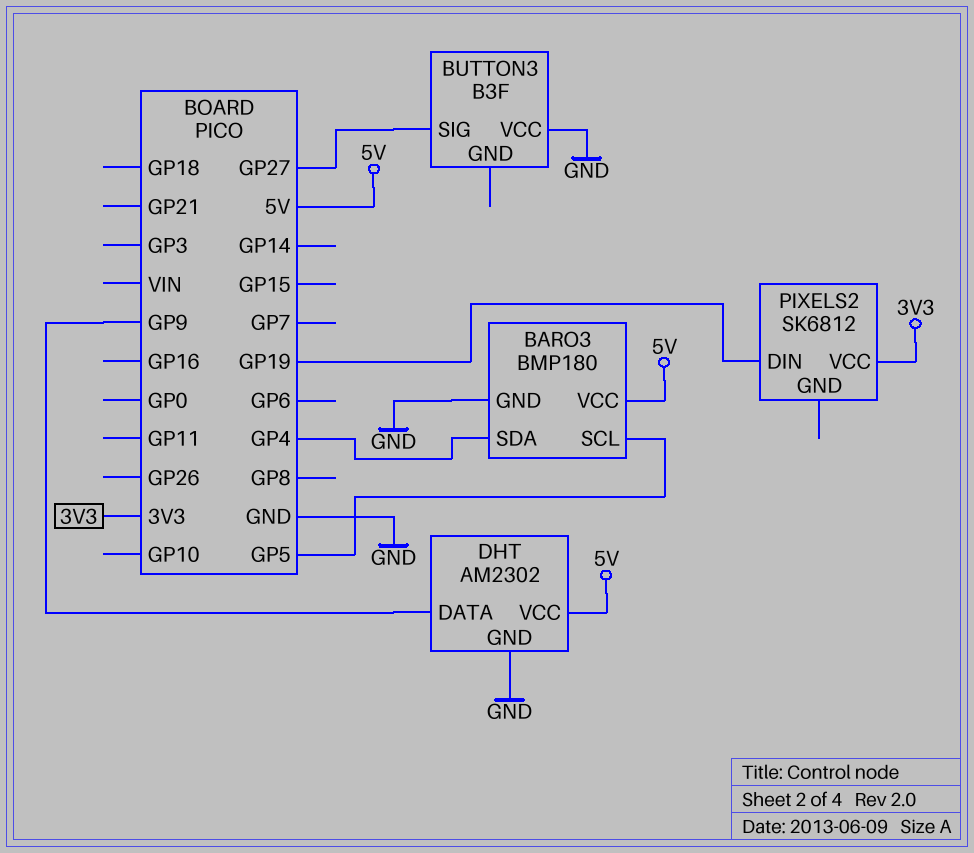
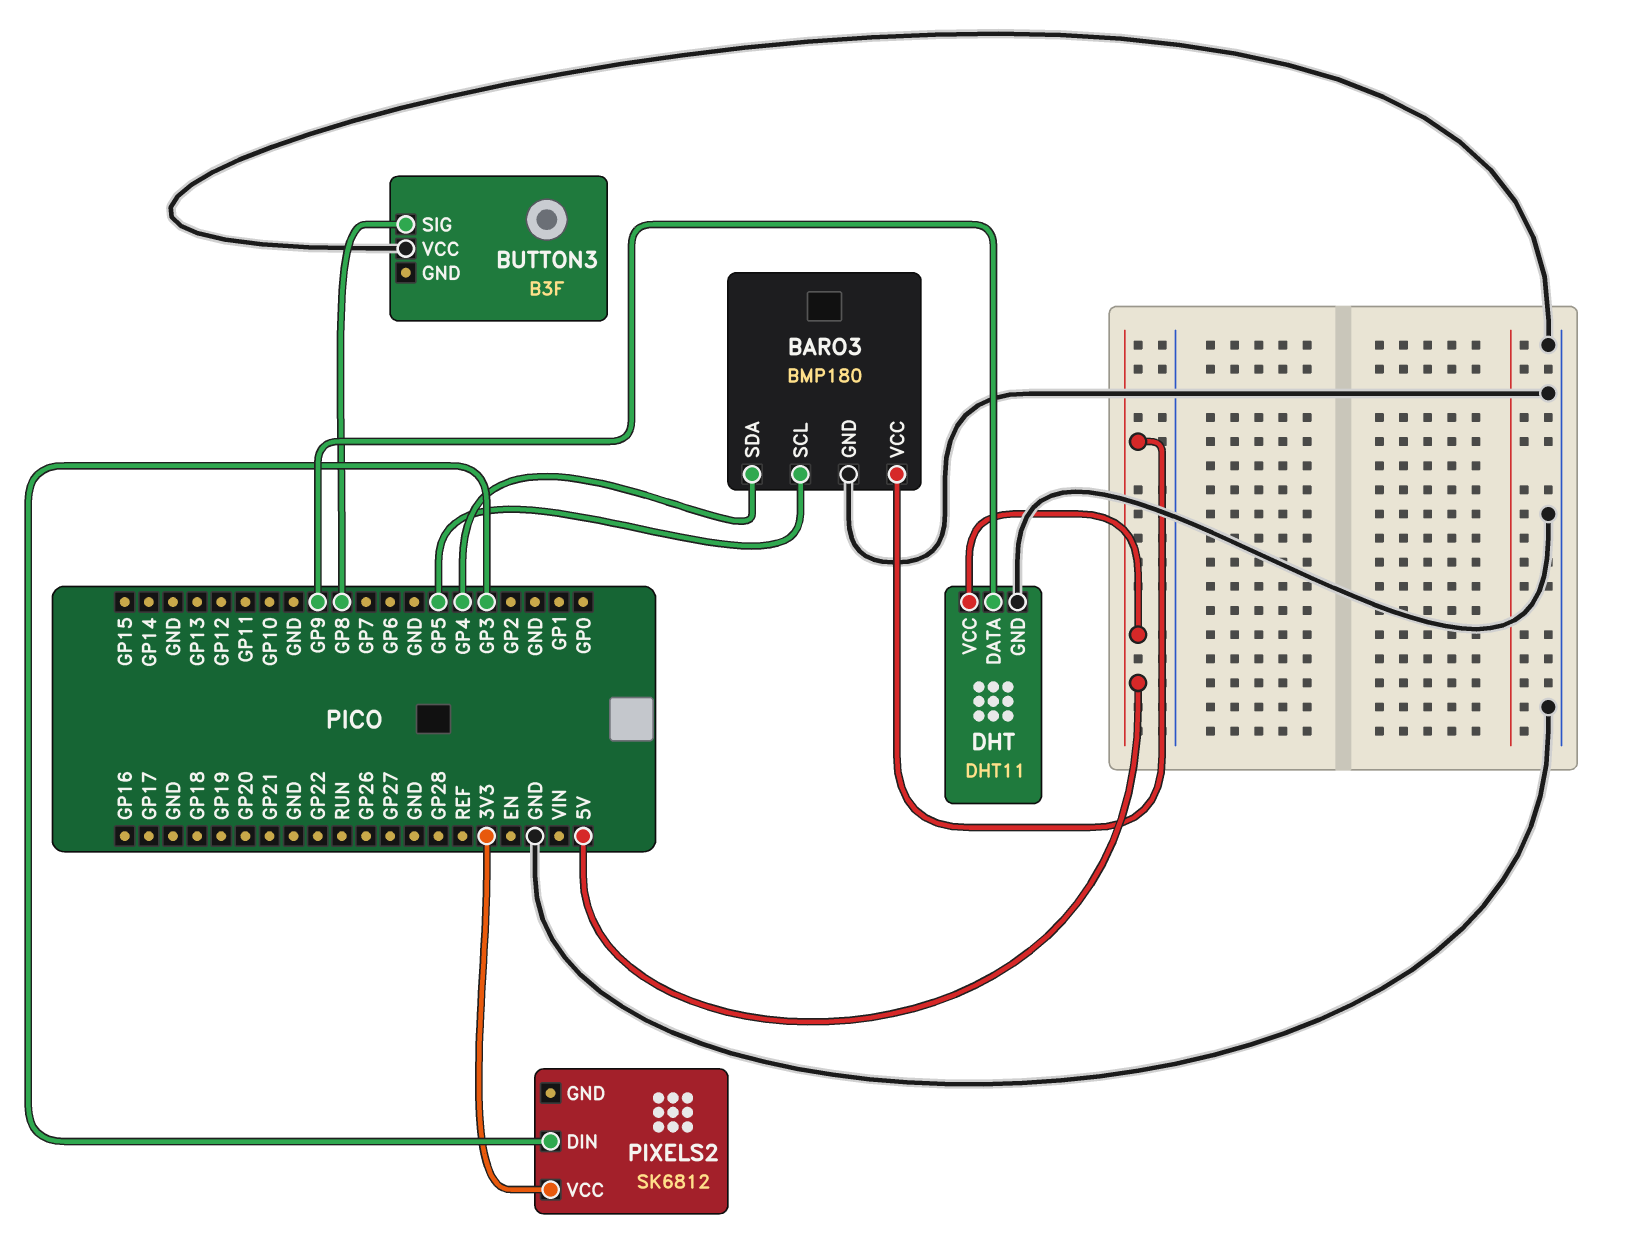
BUTTON3 pin SIG: GP27 -> GP8
DHT: AM2302 -> DHT11
PIXELS2 pin DIN: GP19 -> GP3

